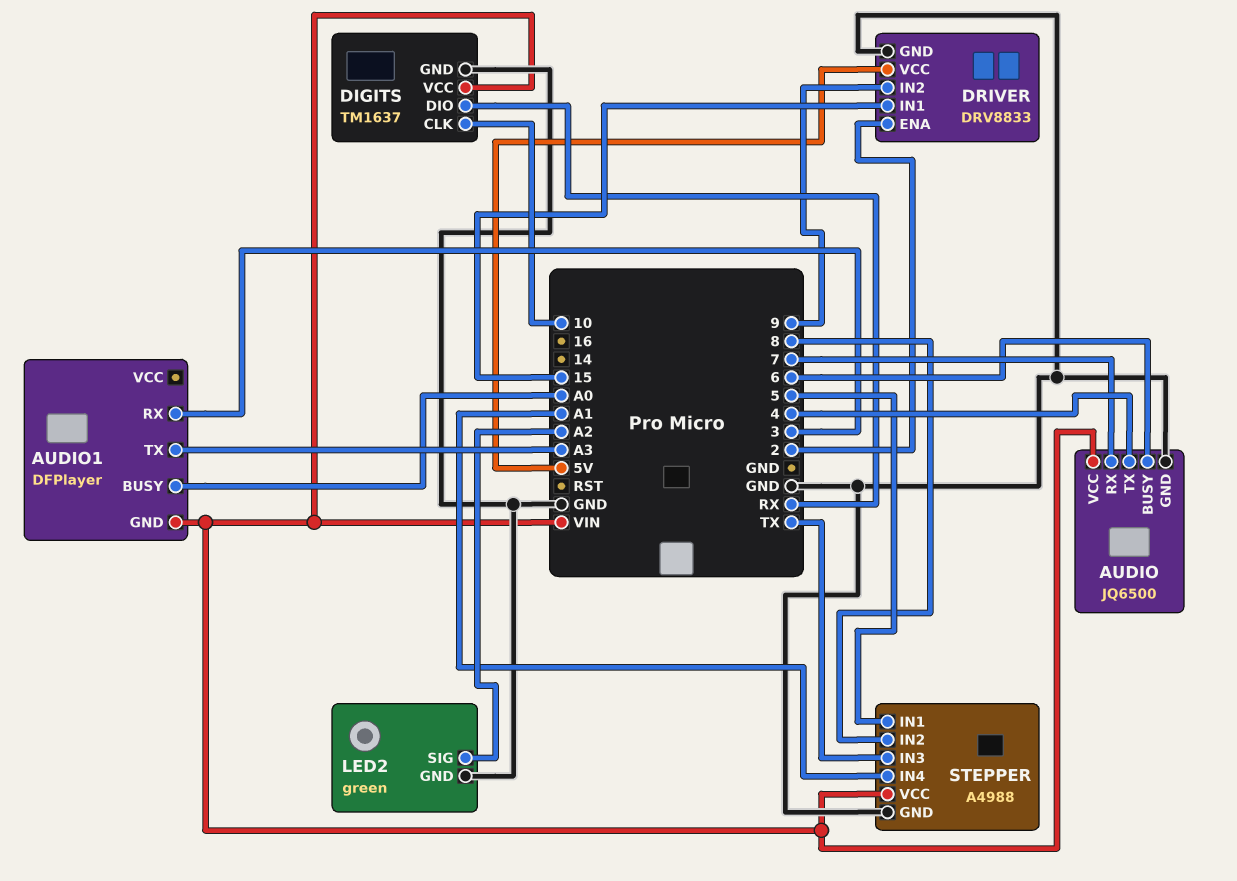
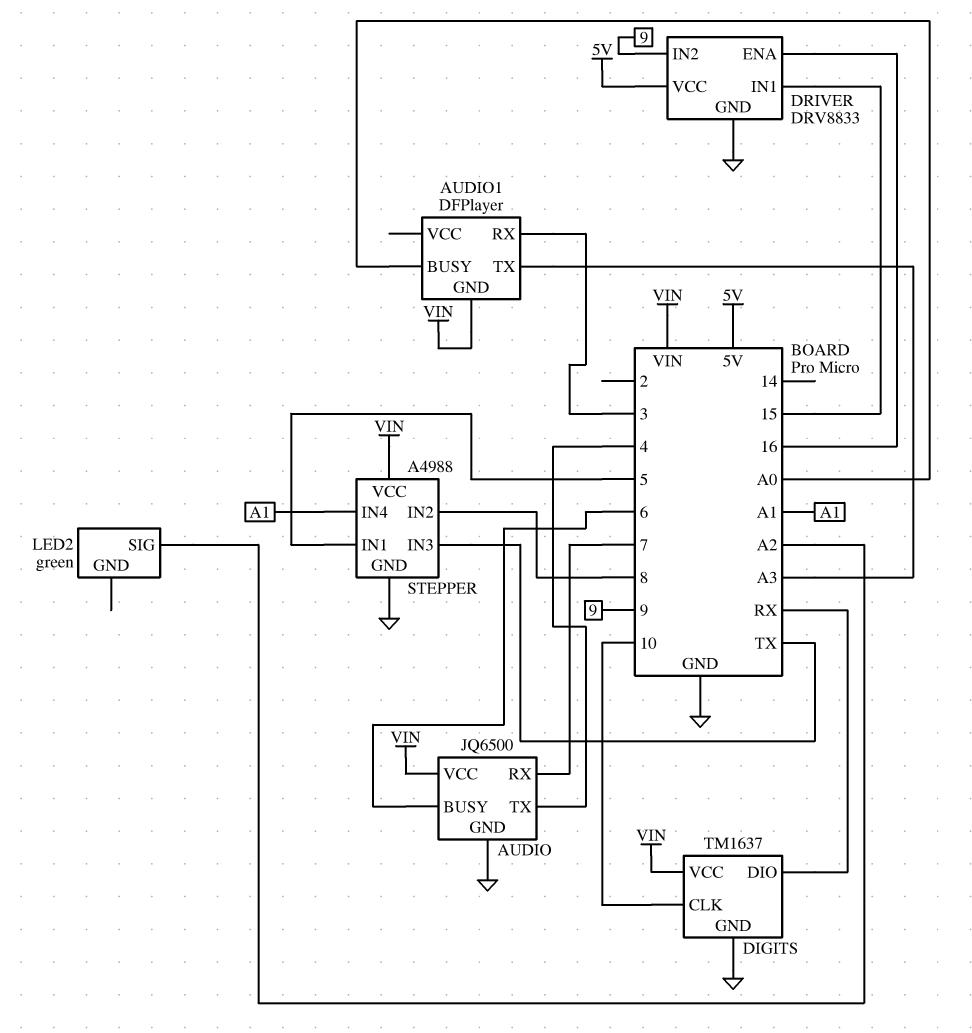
DRIVER pin ENA: 2 -> 16
LED2 pin GND: GND -> none

